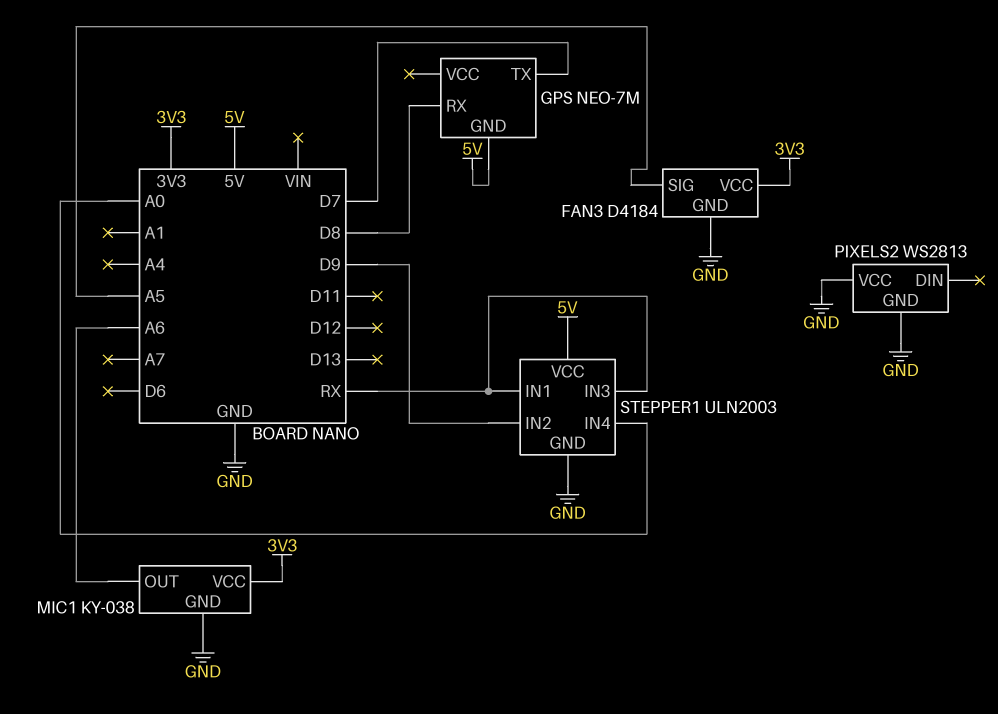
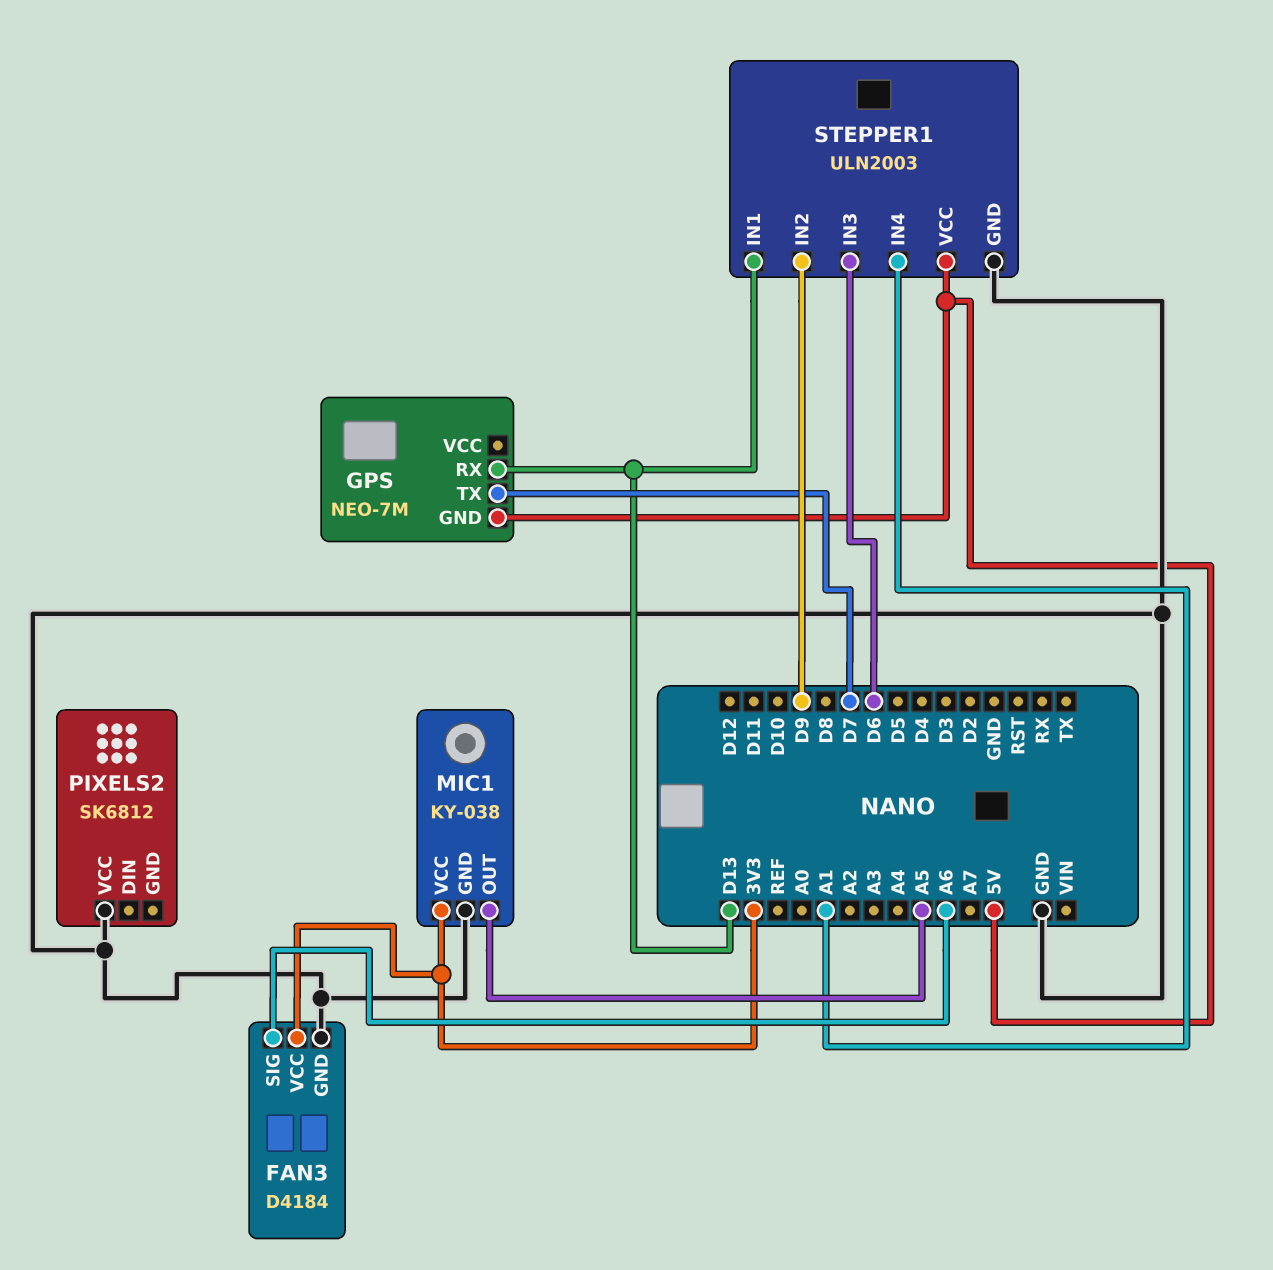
FAN3 pin SIG: A5 -> A6
GPS pin RX: D8 -> D13
MIC1 pin OUT: A6 -> A5
PIXELS2: WS2813 -> SK6812
PIXELS2 pin GND: GND -> none
STEPPER1 pin IN1: RX -> D13
STEPPER1 pin IN3: RX -> D6
STEPPER1 pin IN4: A0 -> A1

